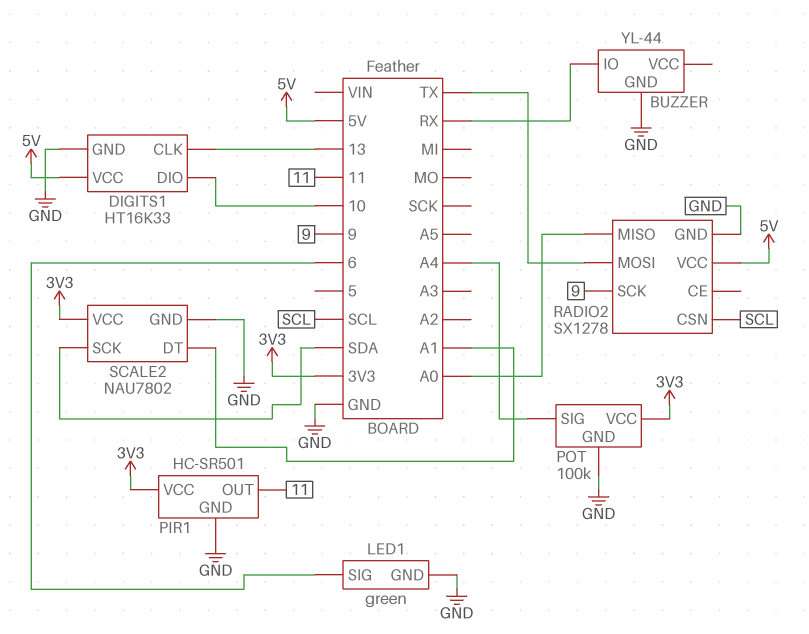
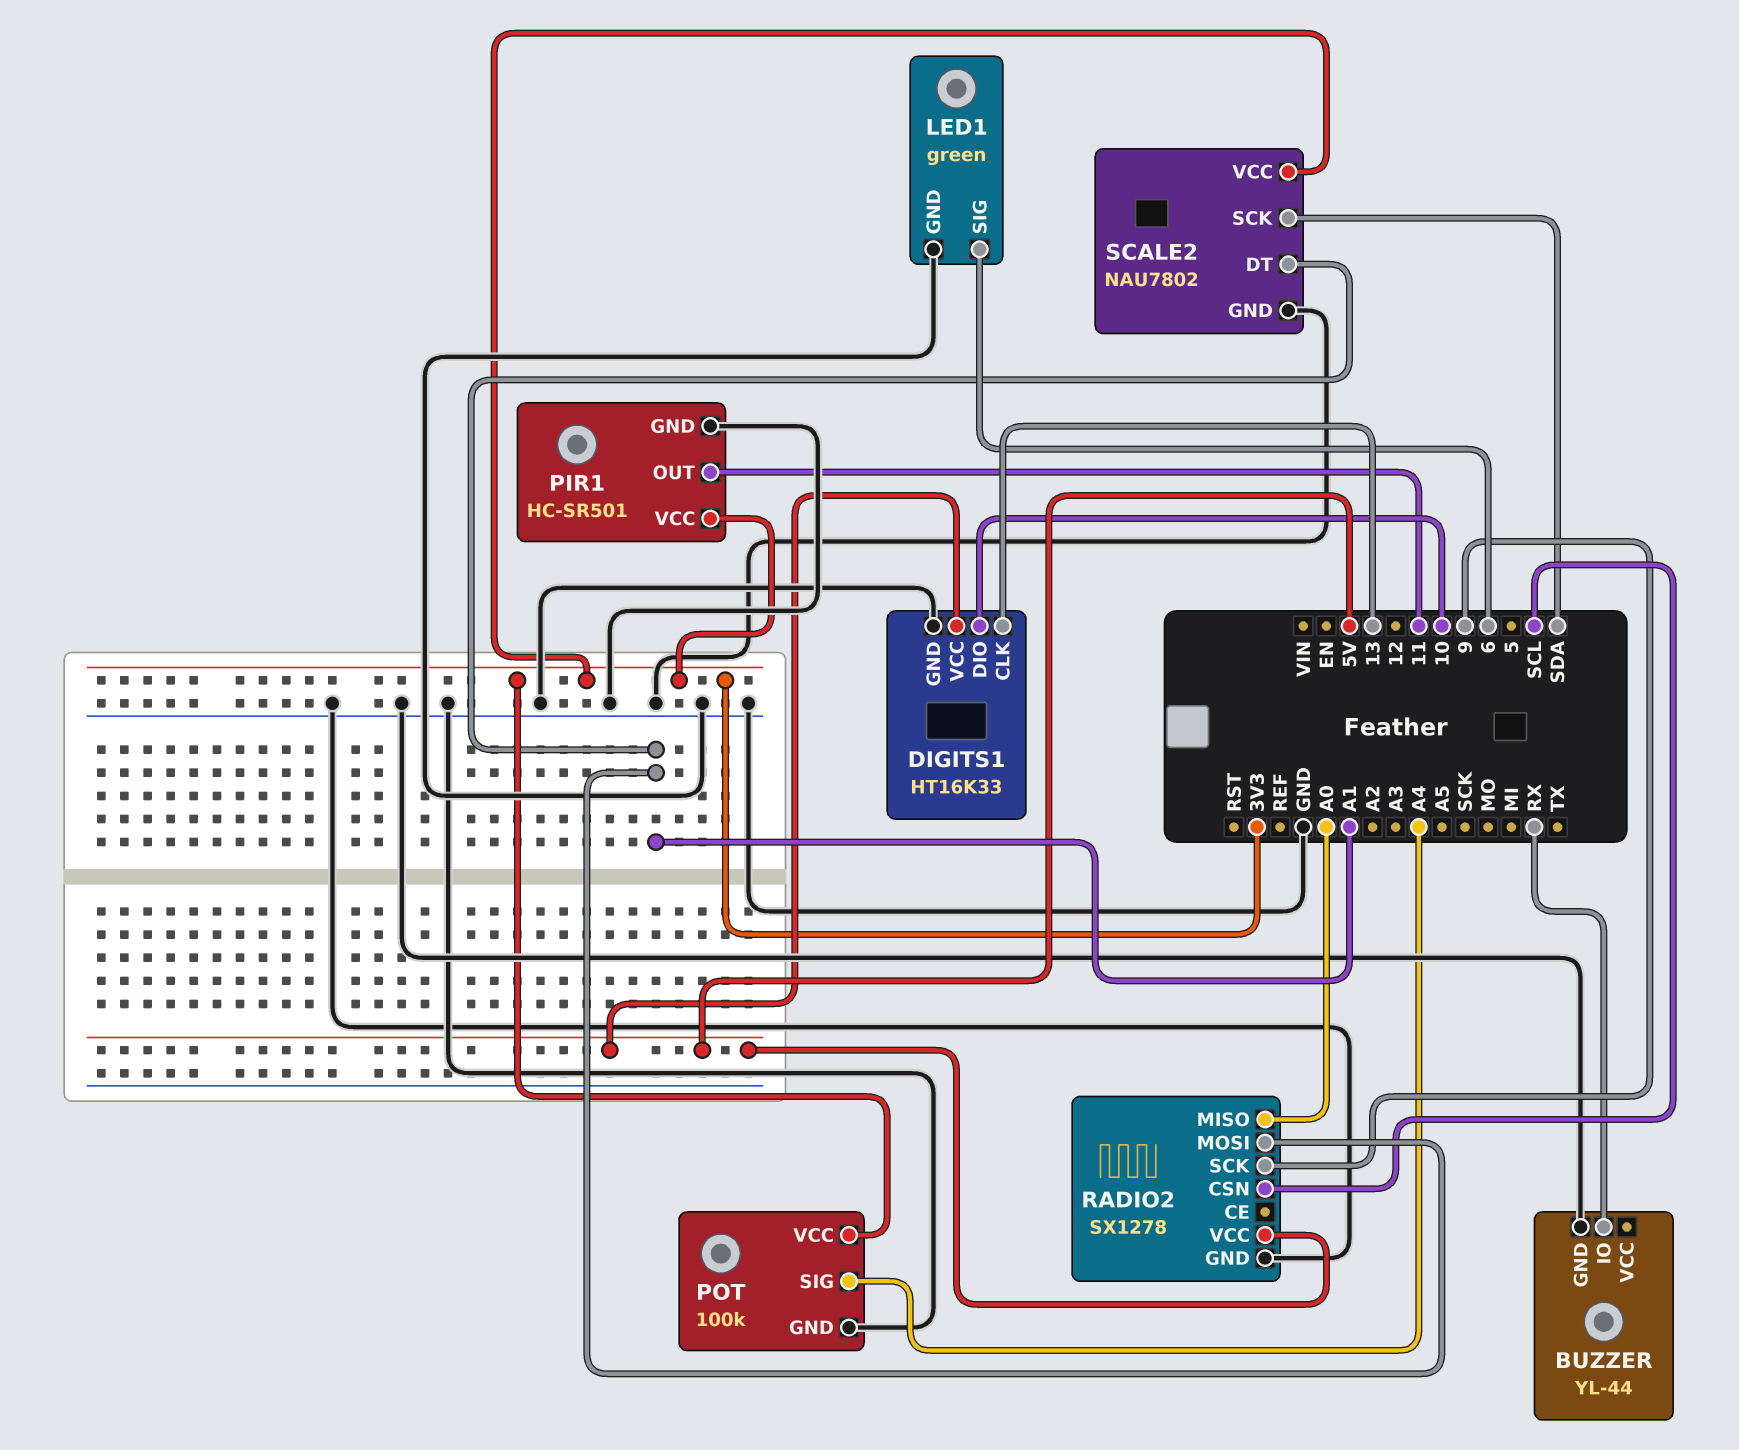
RADIO2 pin MOSI: TX -> A1

